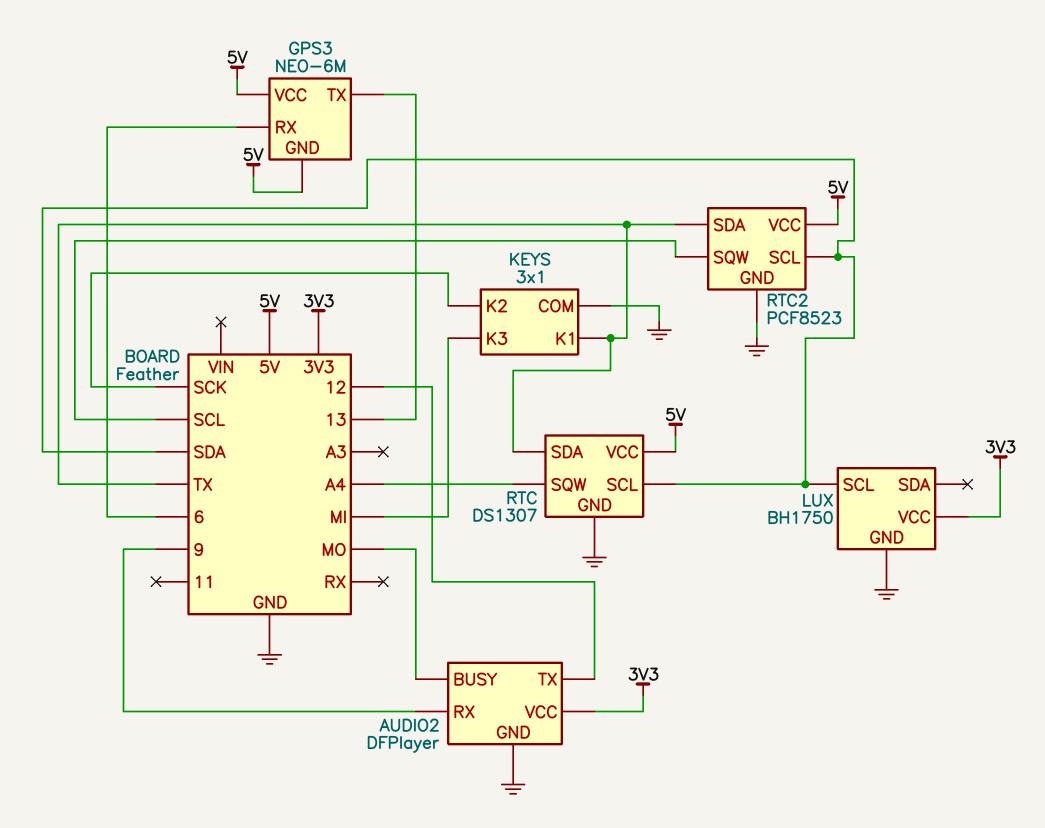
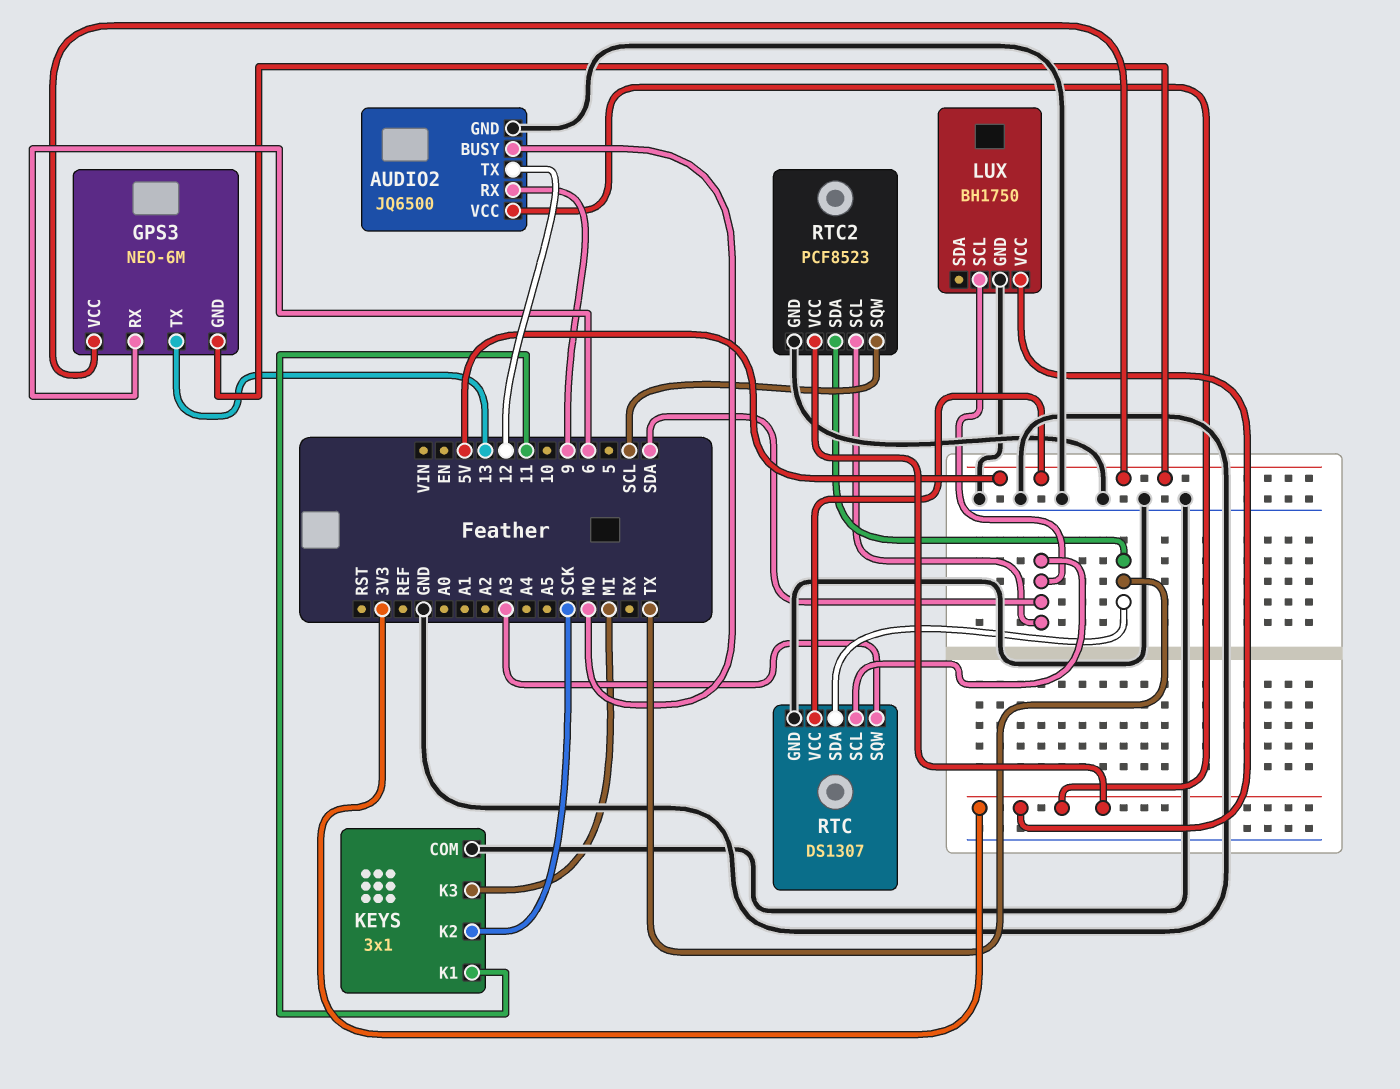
AUDIO2: DFPlayer -> JQ6500
KEYS pin K1: TX -> 11
RTC pin SQW: A4 -> A3
RTC2 pin VCC: 5V -> 3V3

